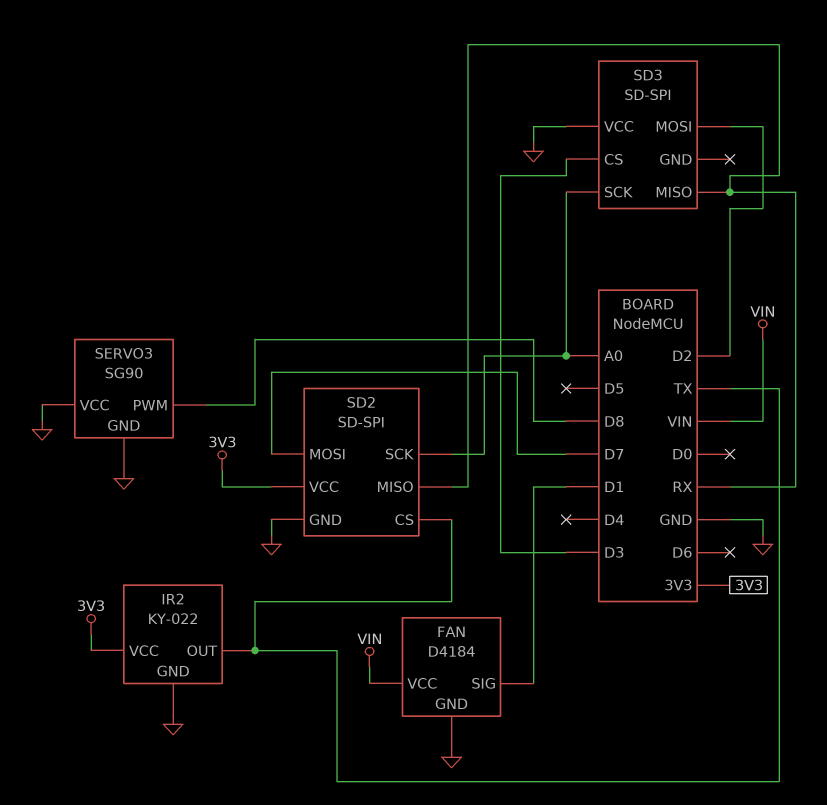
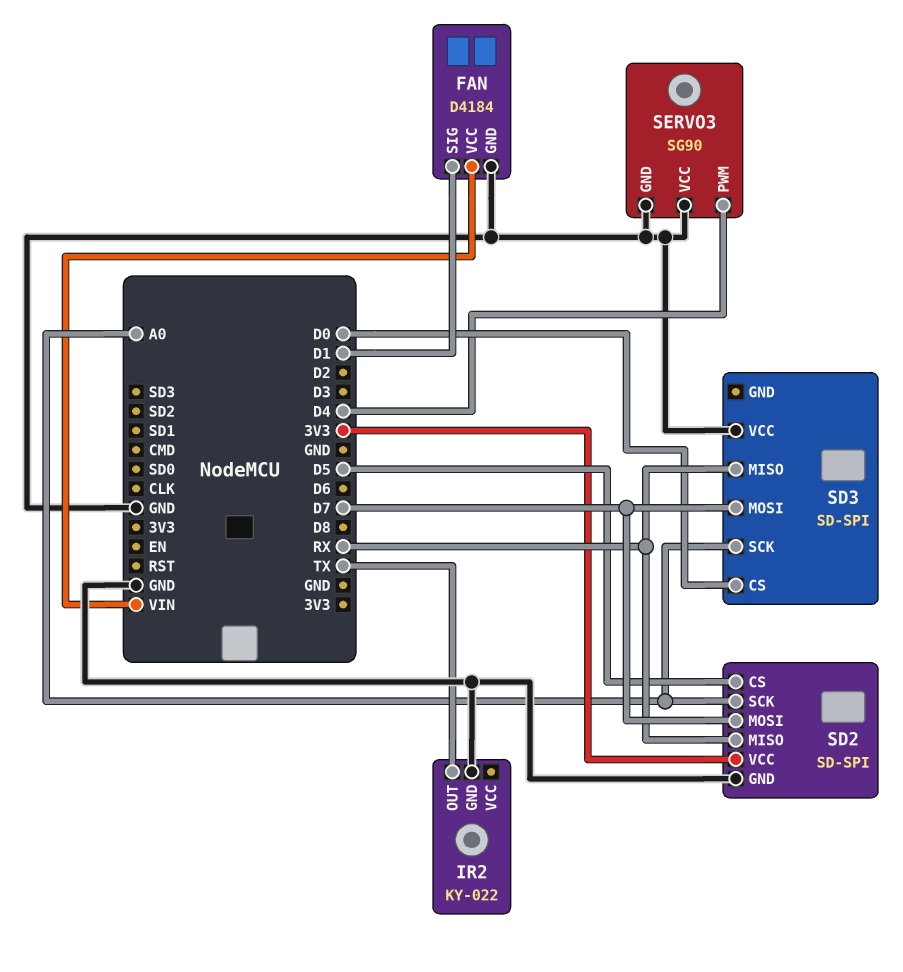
IR2 pin VCC: 3V3 -> none
SD2 pin CS: TX -> D5
SD3 pin CS: D3 -> D0
SD3 pin MOSI: D2 -> D7
SERVO3 pin PWM: D8 -> D4

